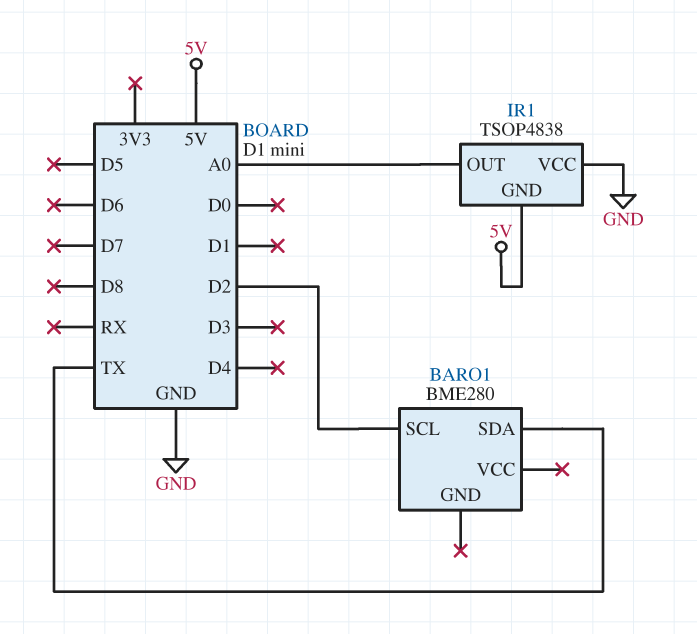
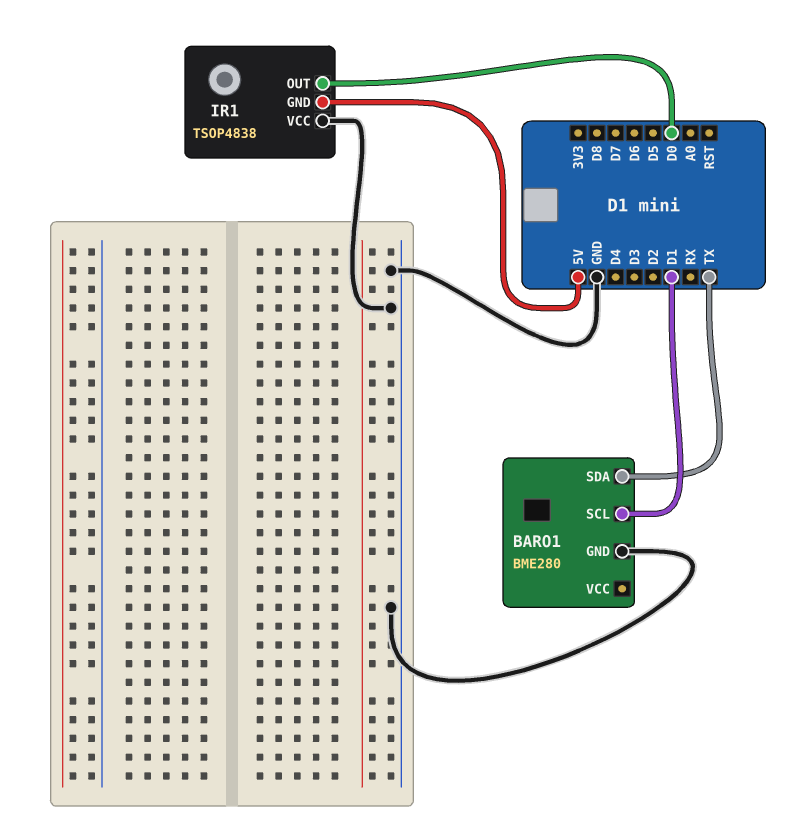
BARO1 pin GND: none -> GND
BARO1 pin SCL: D2 -> D1
IR1 pin OUT: A0 -> D0

